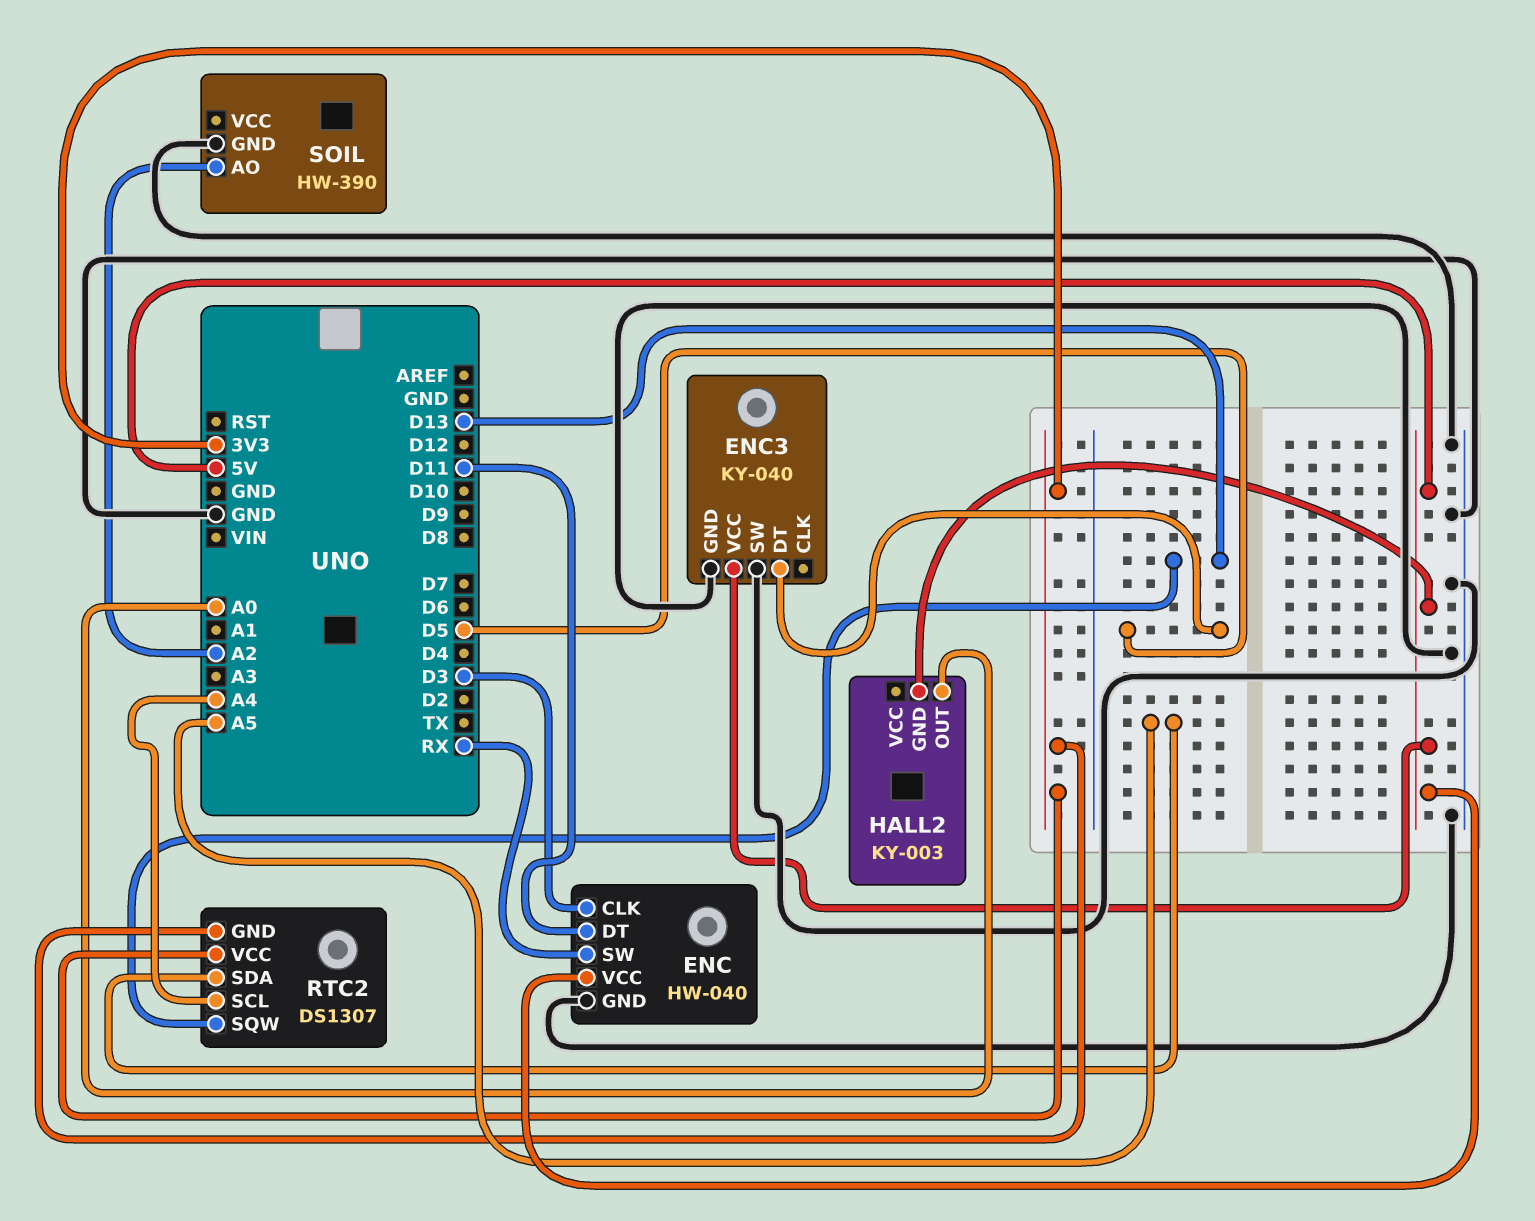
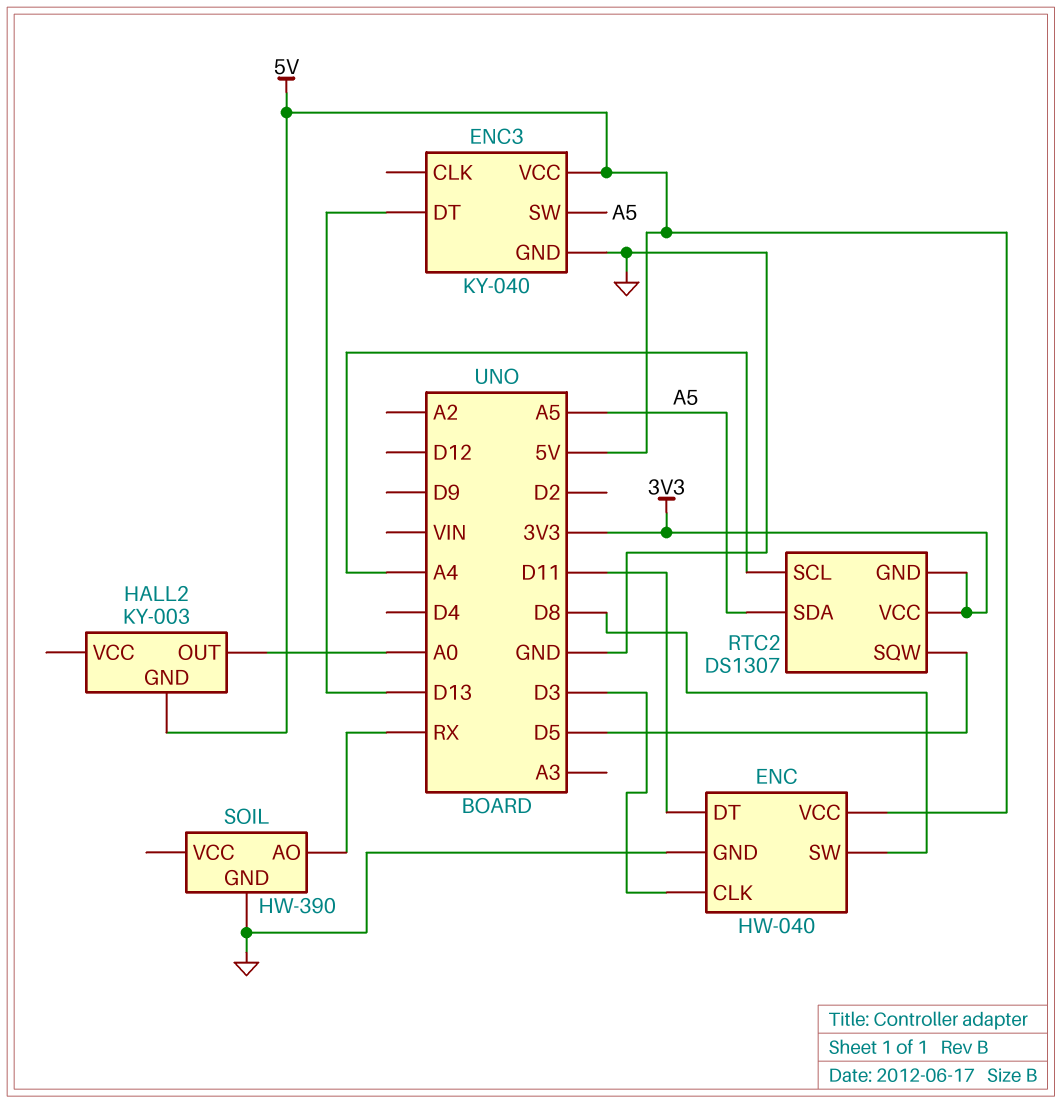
ENC pin SW: RX -> D8
ENC3 pin DT: D5 -> D13
ENC3 pin SW: GND -> A5
RTC2 pin SQW: D13 -> D5
SOIL pin AO: A2 -> RX

